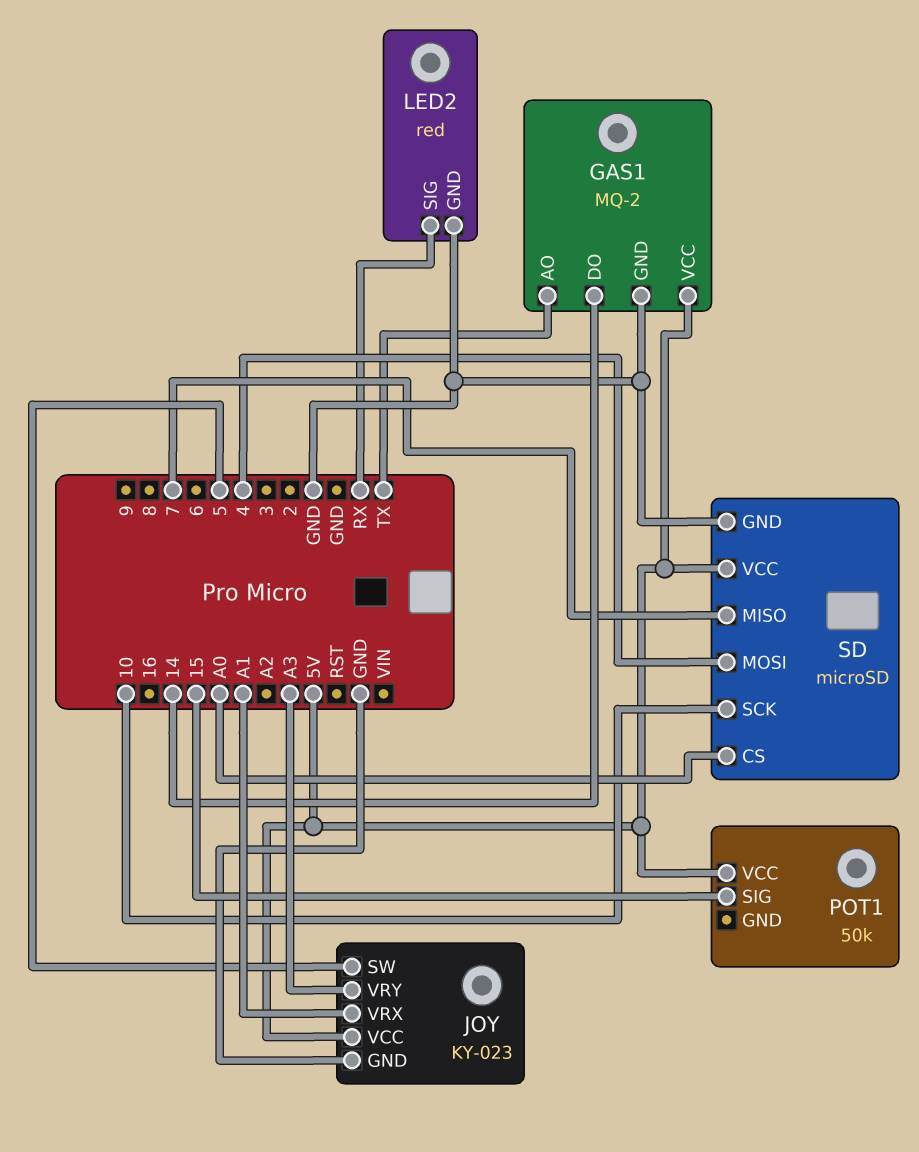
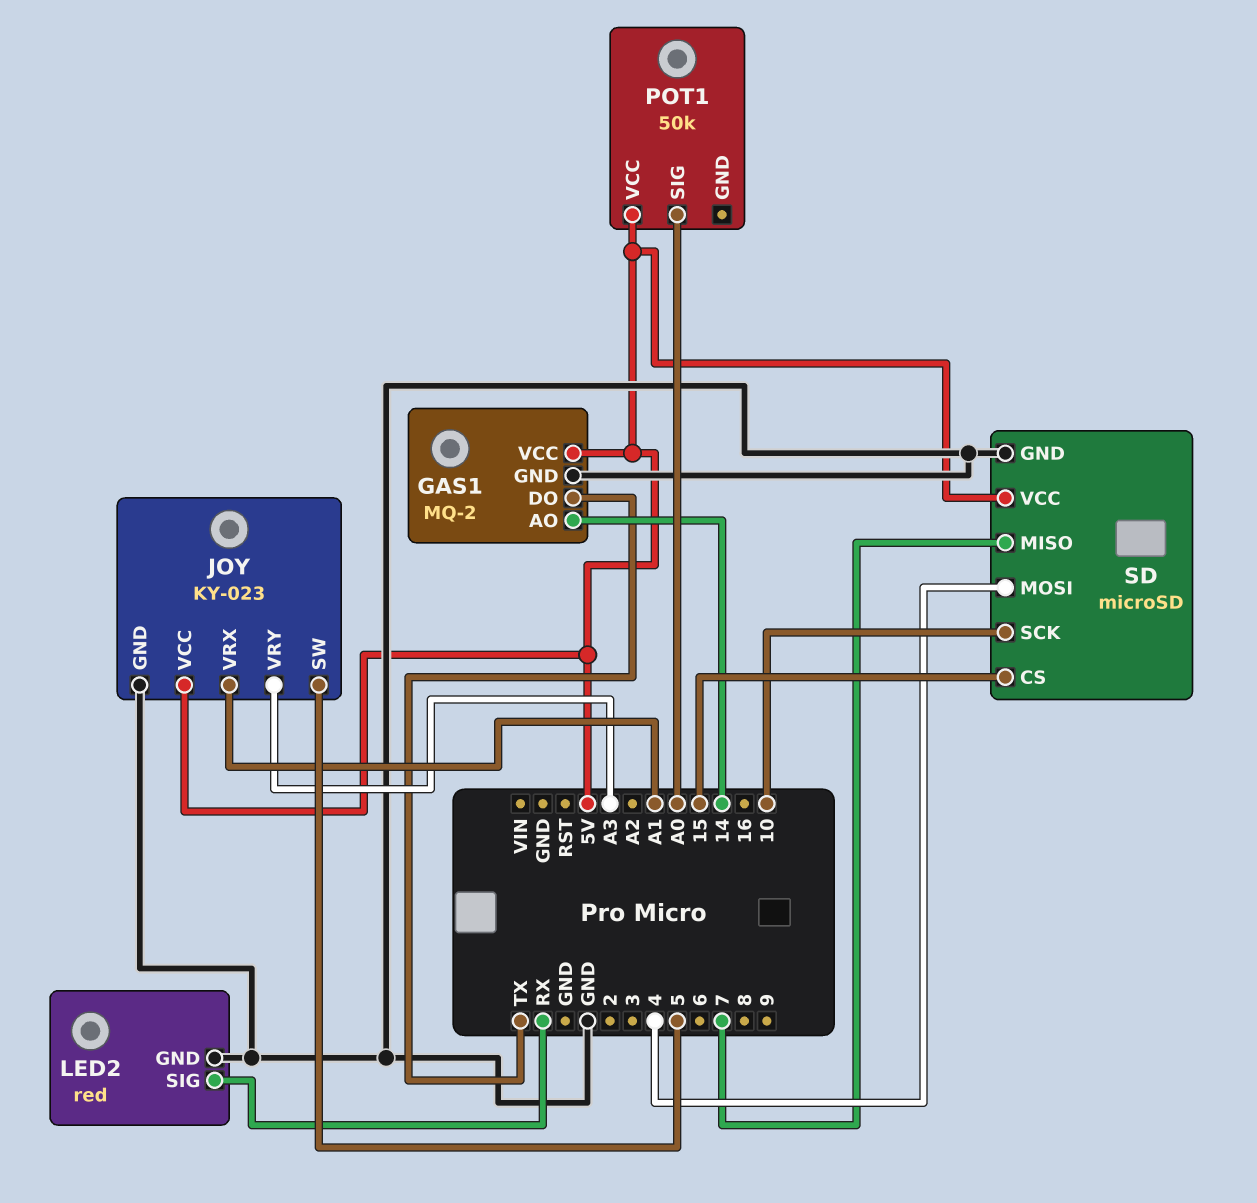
GAS1 pin AO: TX -> 14
GAS1 pin DO: 14 -> TX
POT1 pin SIG: 15 -> A0
SD pin CS: A0 -> 15

